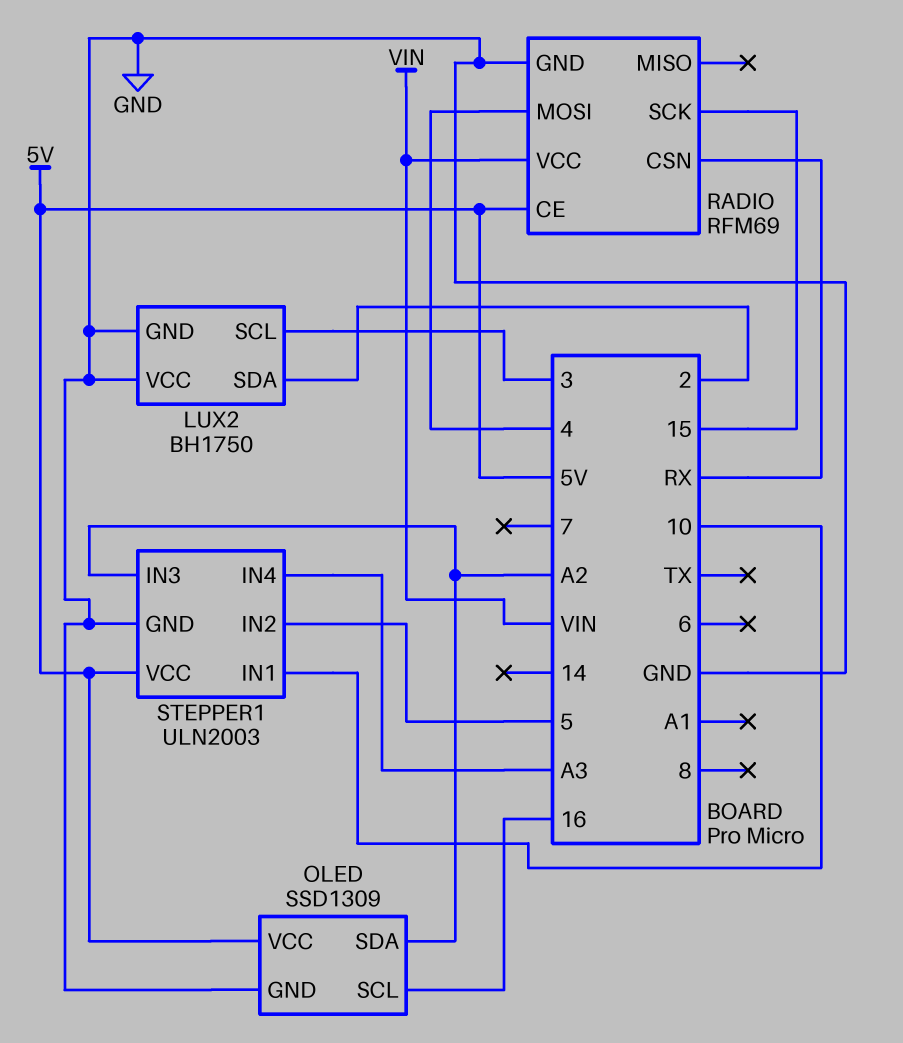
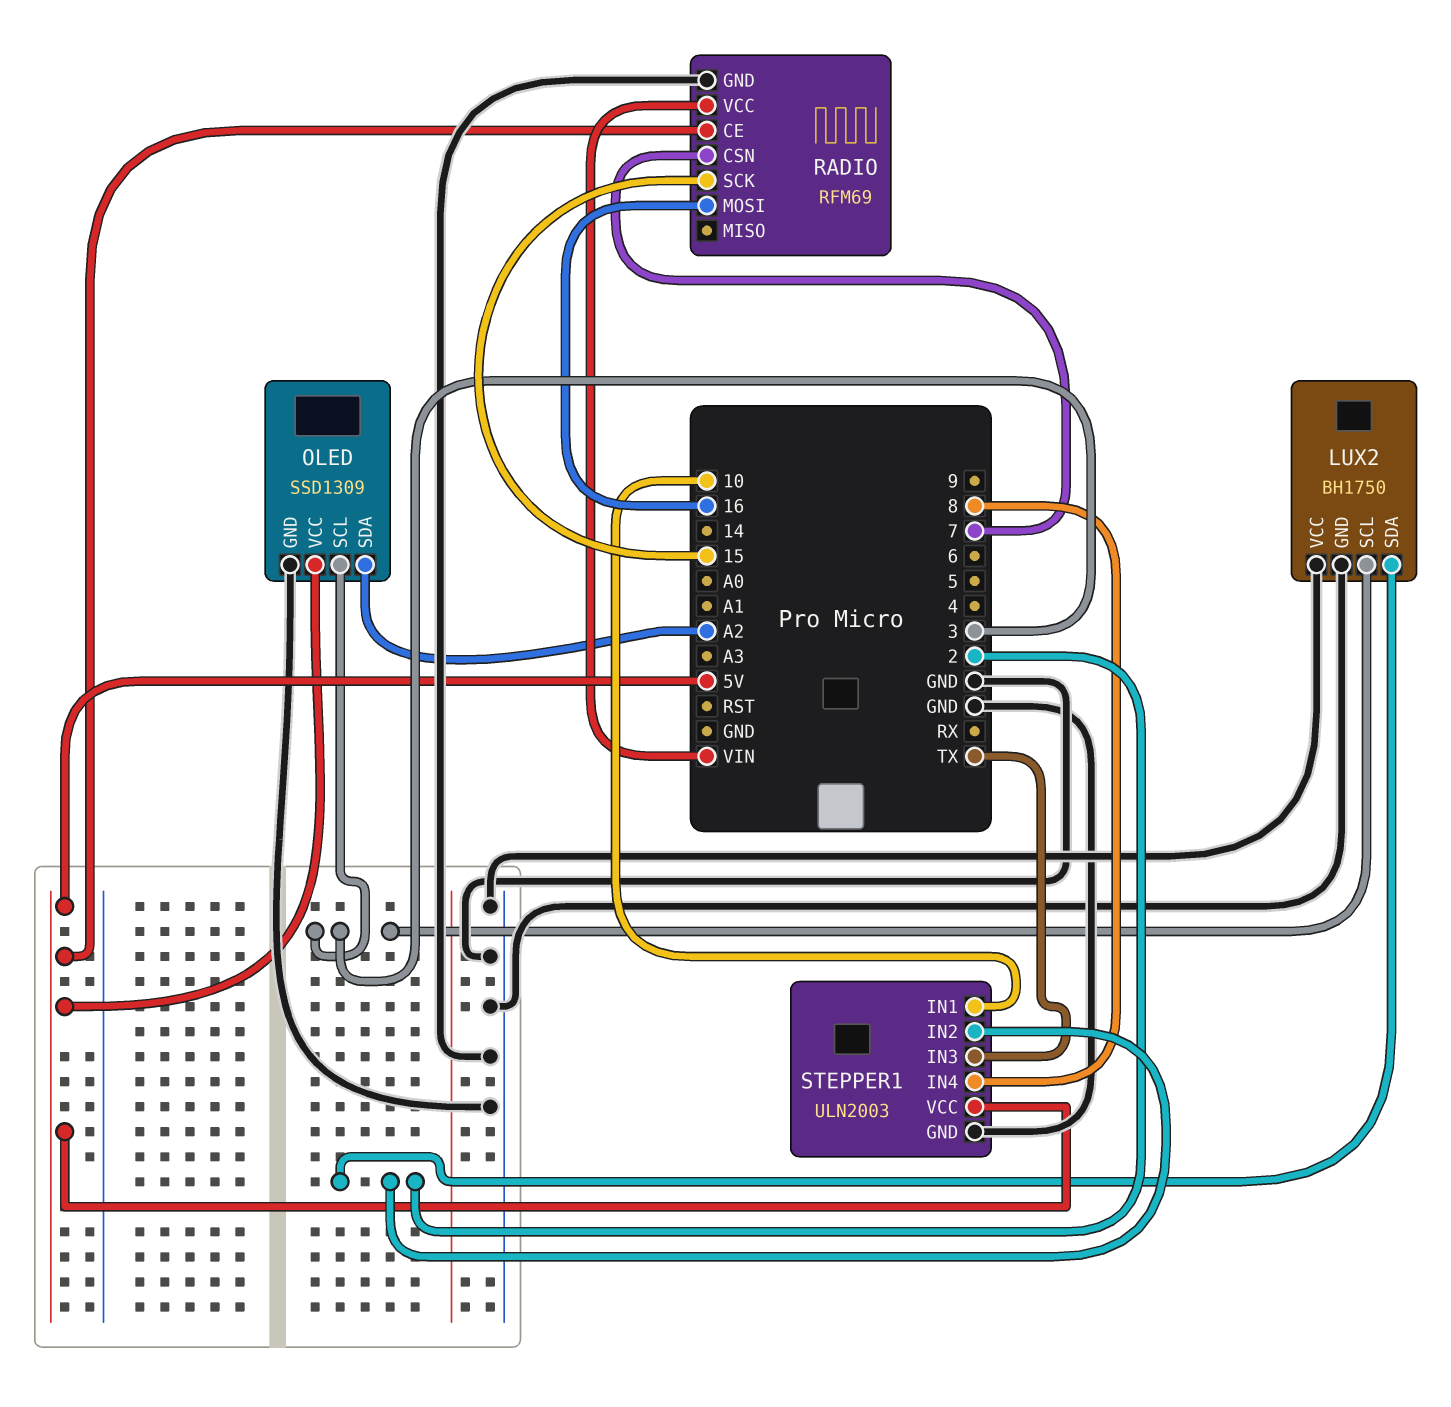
OLED pin SCL: 16 -> 3
RADIO pin CSN: RX -> 7
RADIO pin MOSI: 4 -> 16
STEPPER1 pin IN2: 5 -> 2
STEPPER1 pin IN3: A2 -> TX
STEPPER1 pin IN4: A3 -> 8

